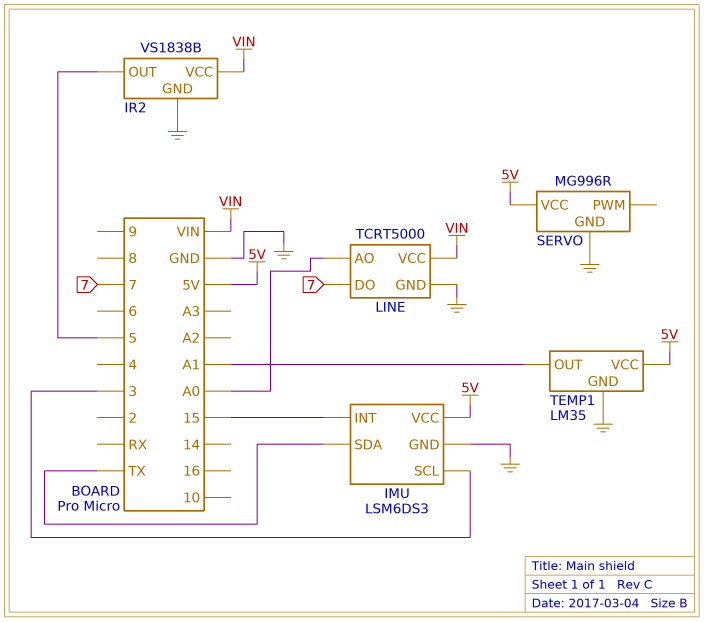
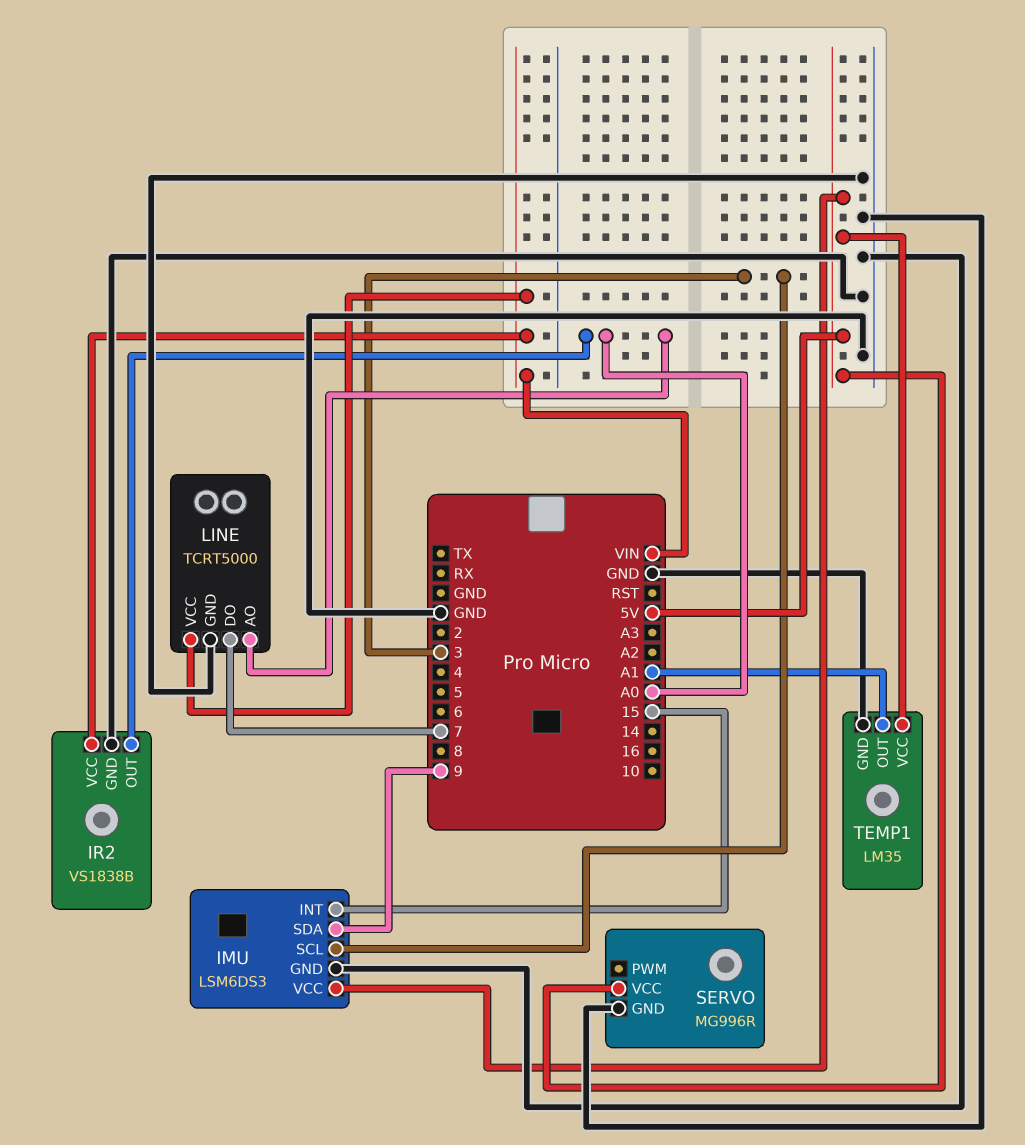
IMU pin SDA: TX -> 9
IR2 pin OUT: 5 -> A0

